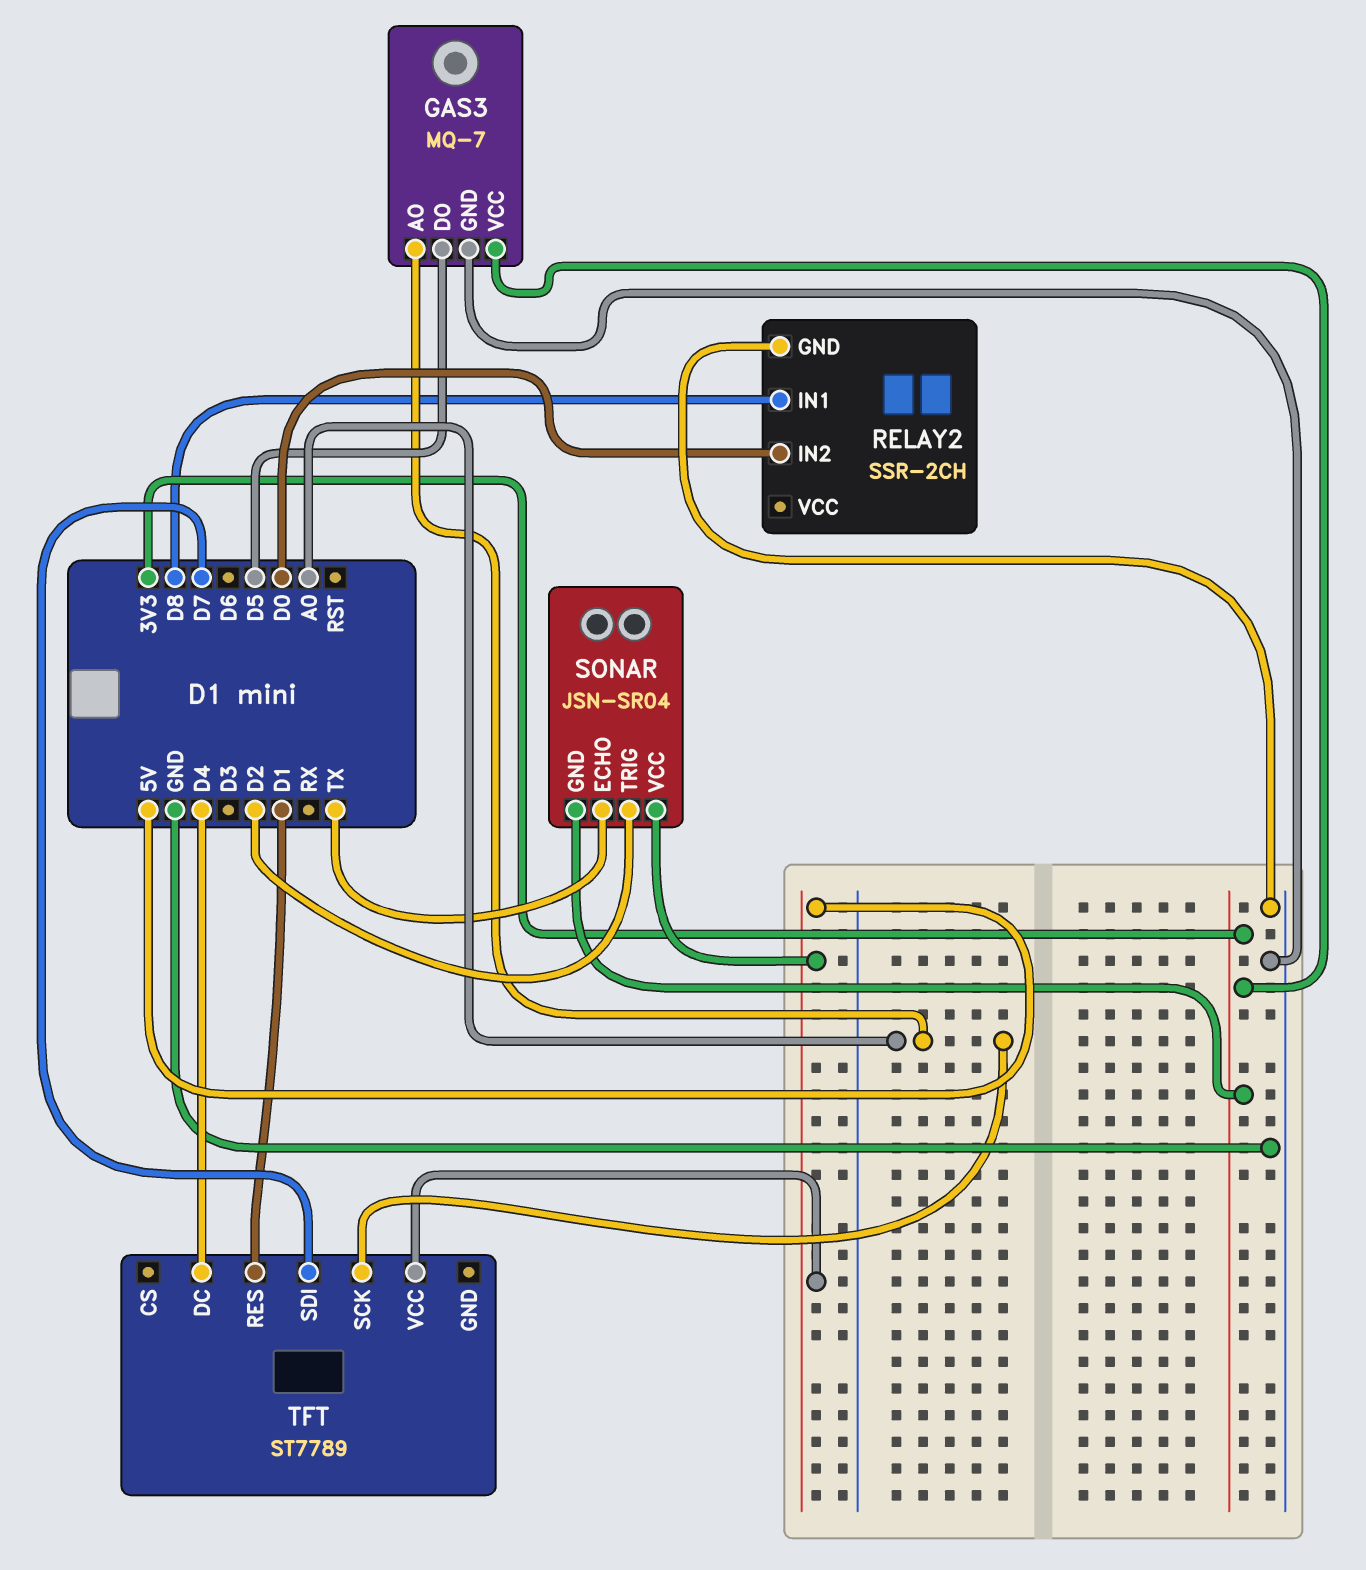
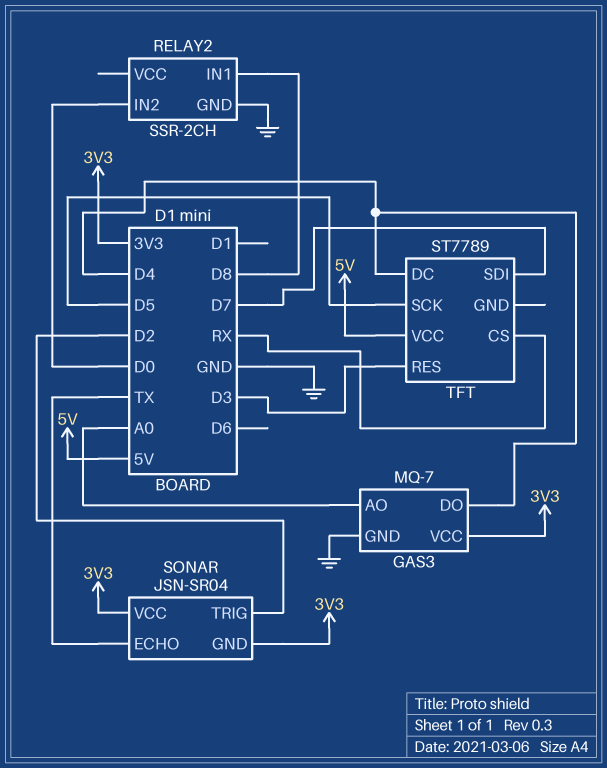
GAS3 pin DO: D5 -> D4
SONAR pin VCC: 5V -> 3V3
TFT pin CS: none -> RX
TFT pin RES: D1 -> D3
TFT pin SCK: A0 -> D5

